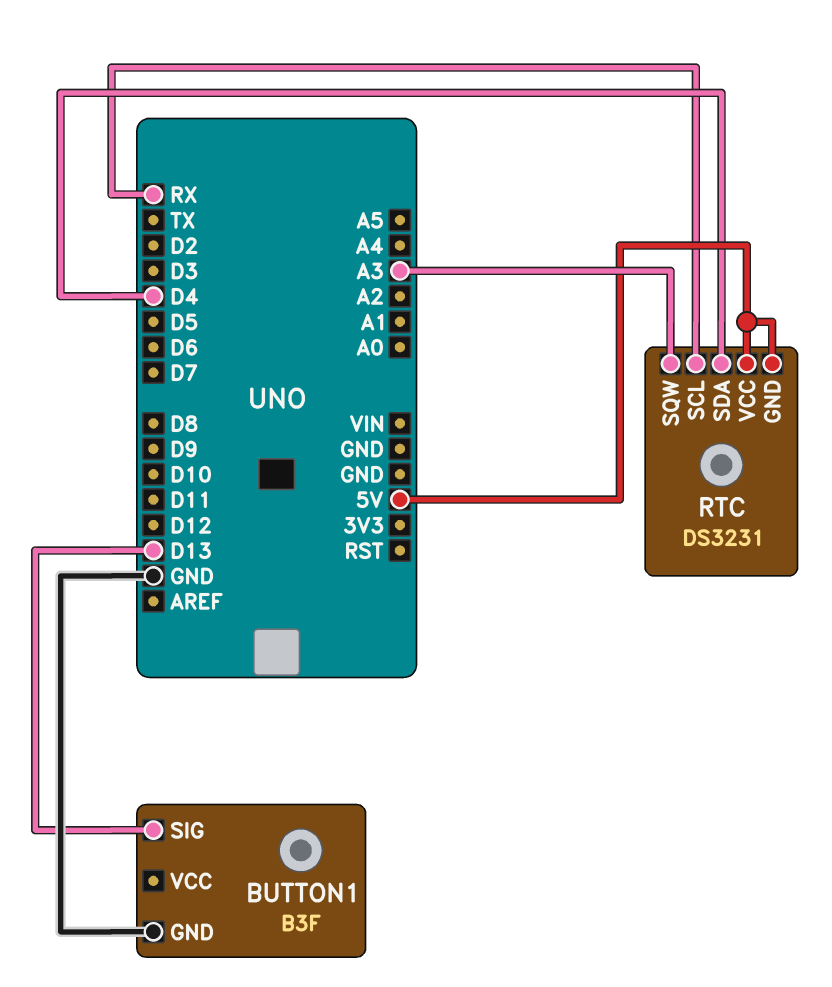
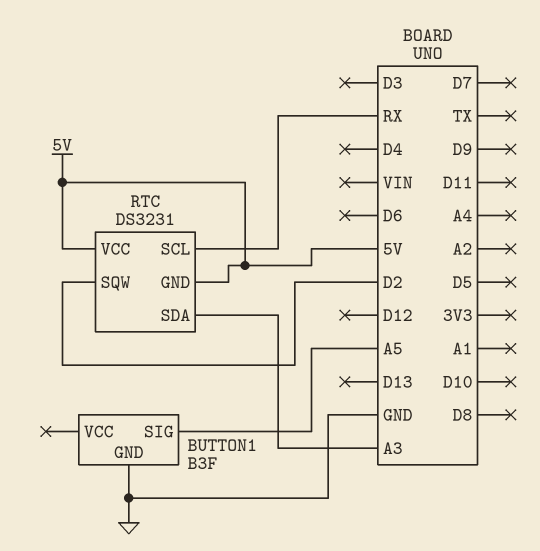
BUTTON1 pin SIG: D13 -> A5
RTC pin SDA: D4 -> A3
RTC pin SQW: A3 -> D2

